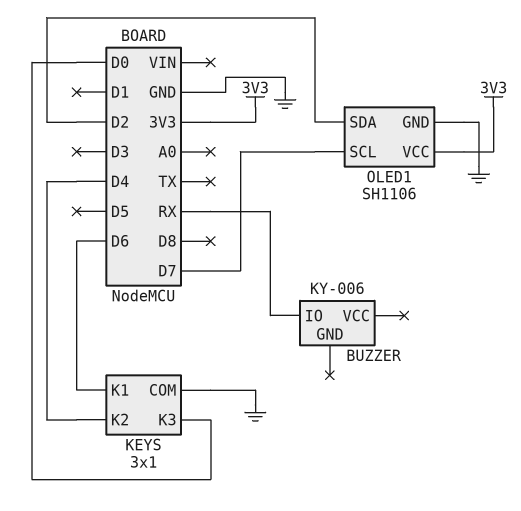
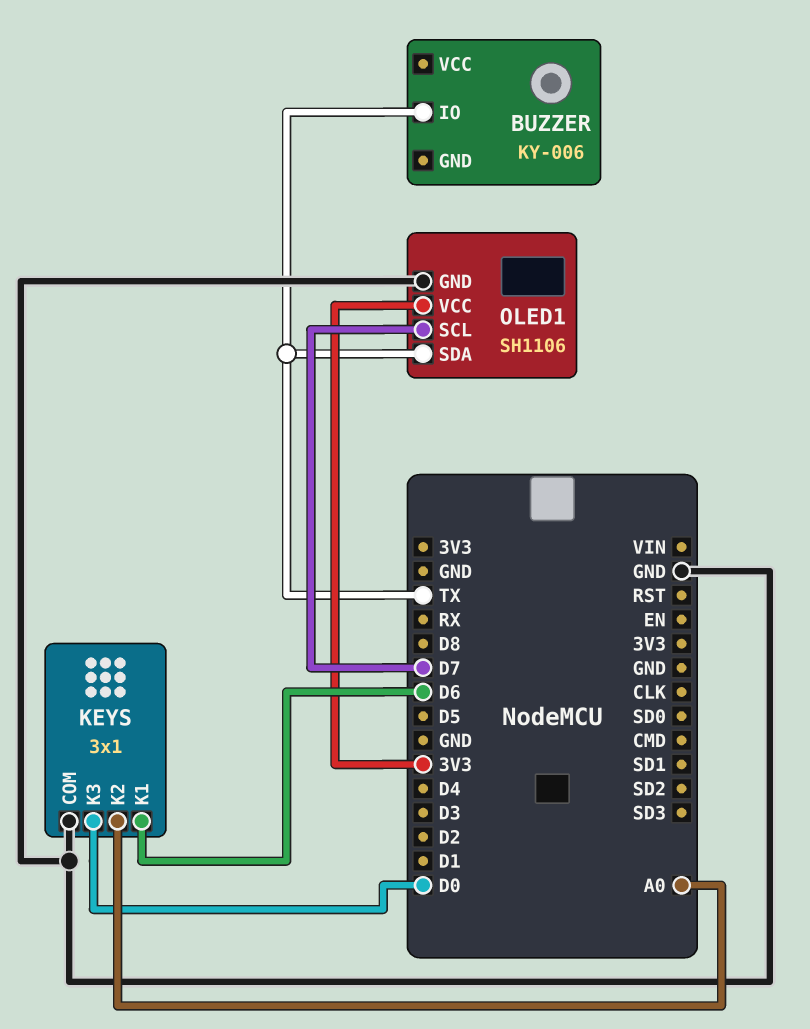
BUZZER pin IO: RX -> TX
KEYS pin K2: D4 -> A0
OLED1 pin SDA: D2 -> TX

